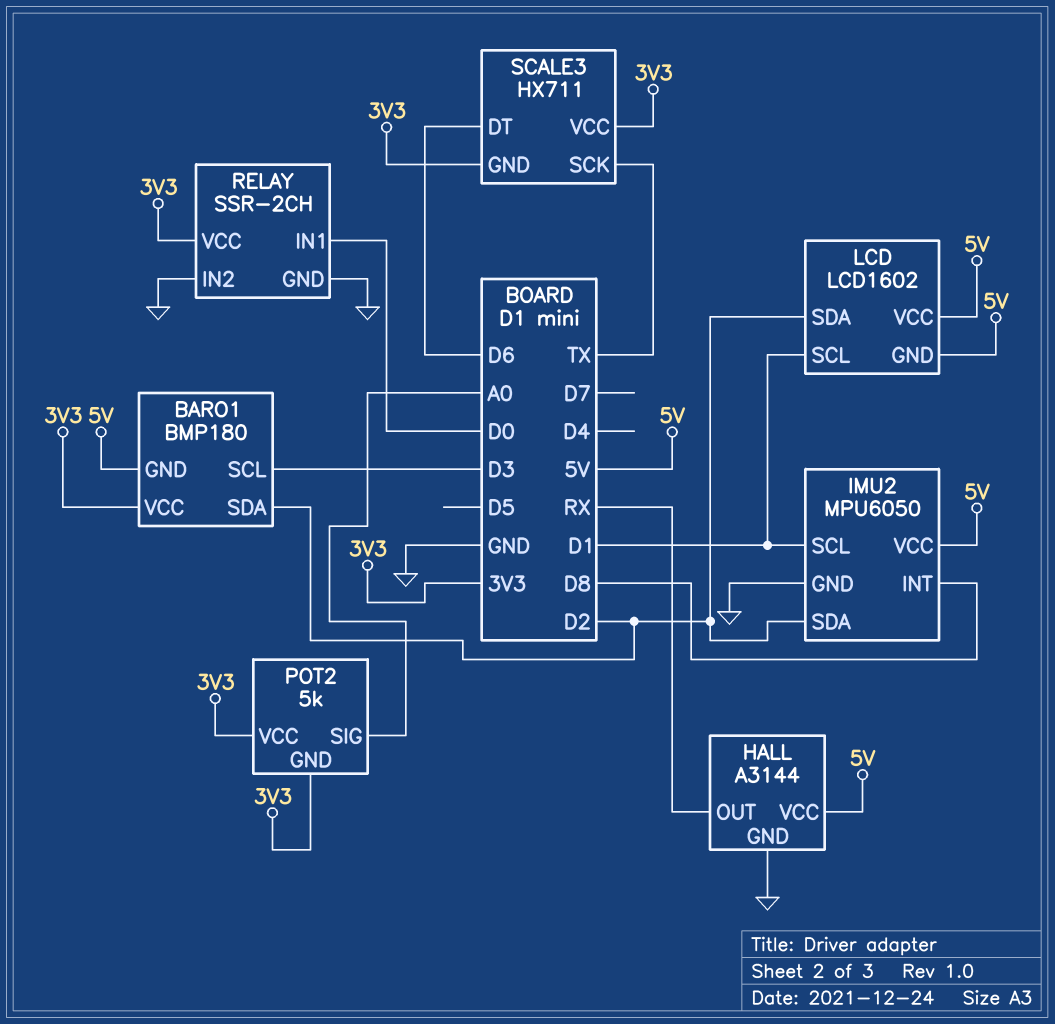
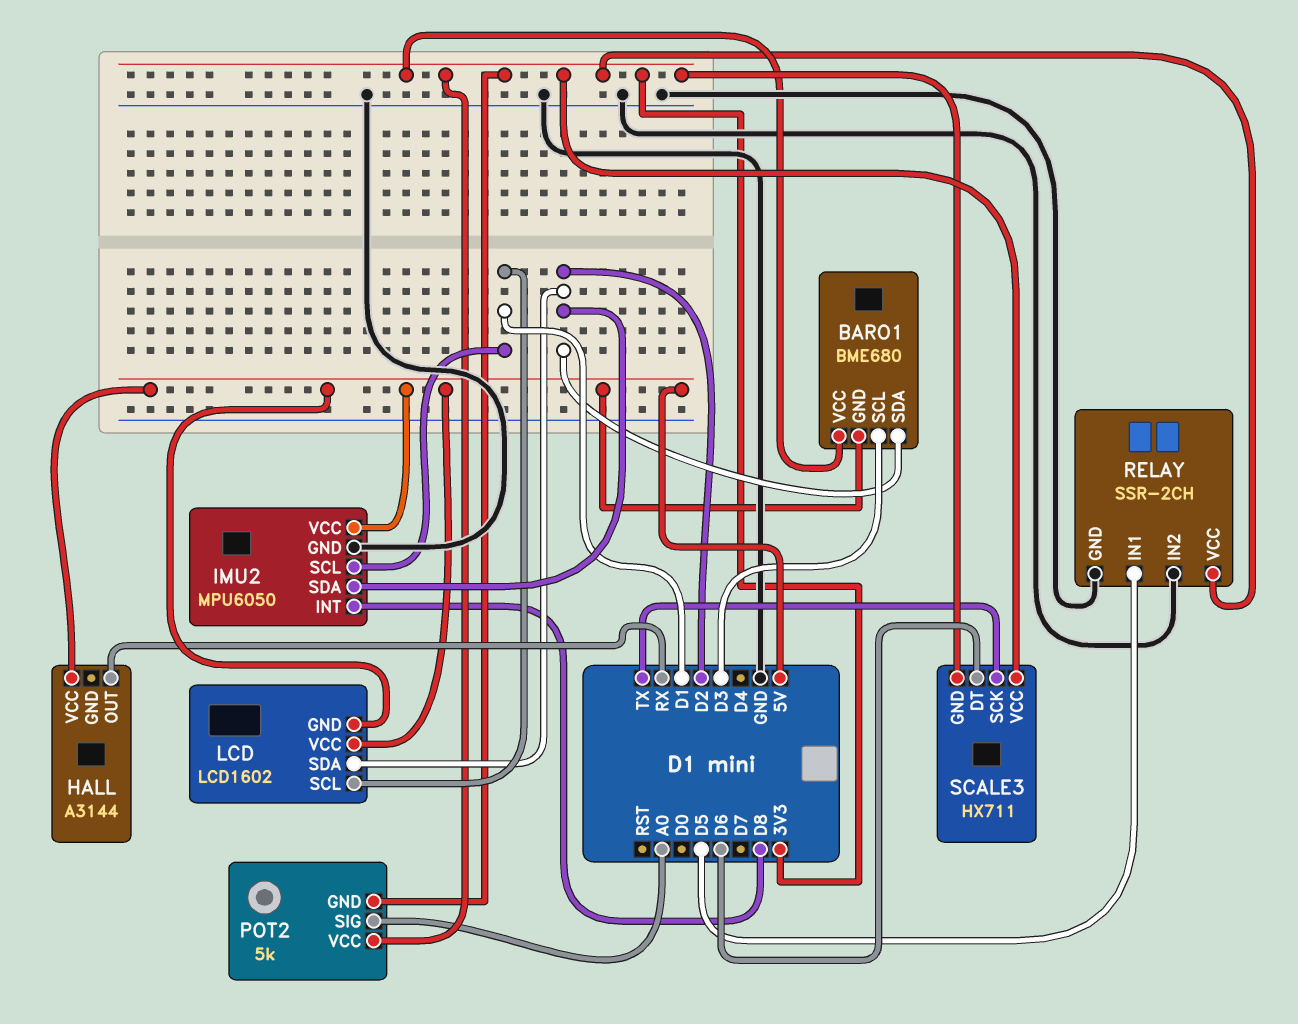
BARO1: BMP180 -> BME680
HALL pin GND: GND -> none
RELAY pin IN1: D0 -> D5

